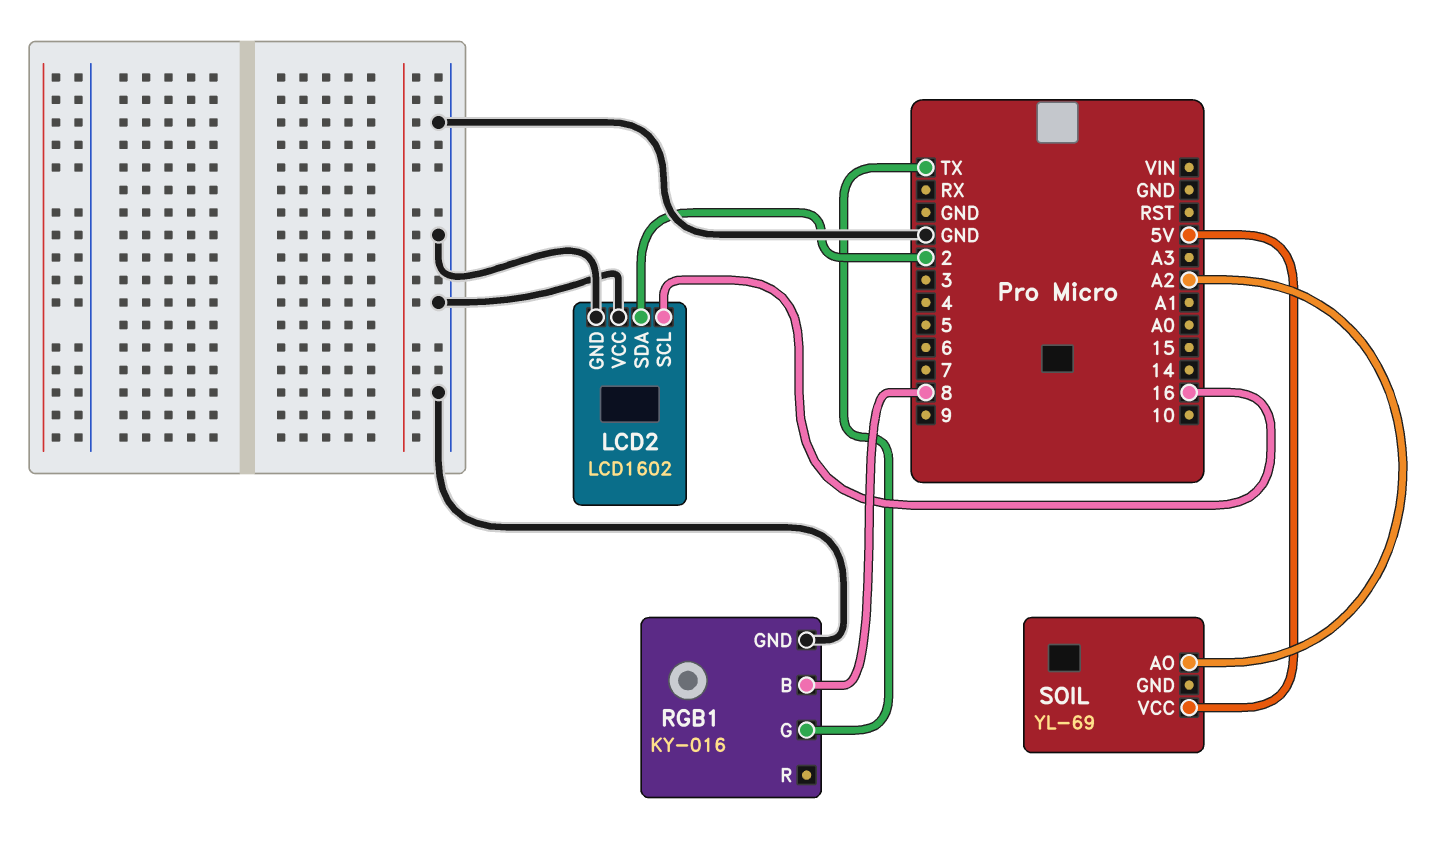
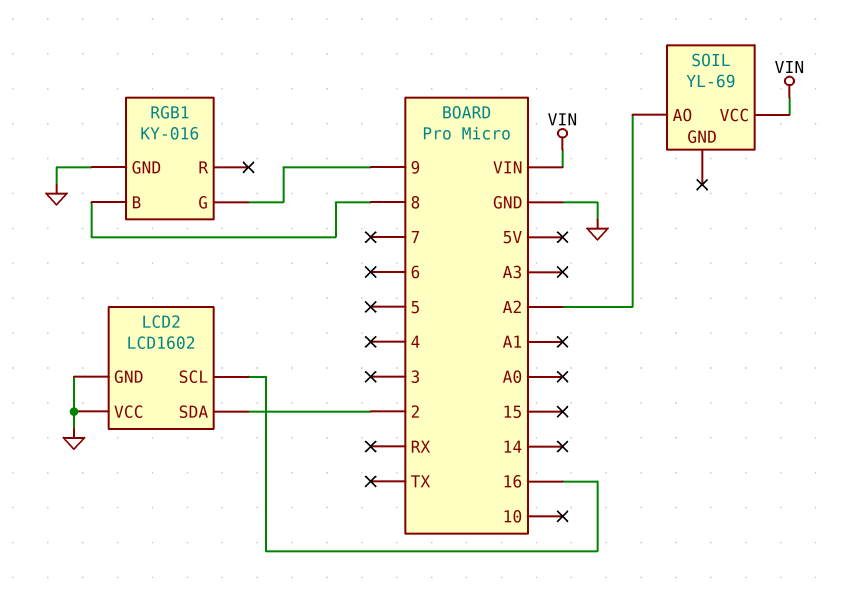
RGB1 pin G: TX -> 9
SOIL pin VCC: 5V -> VIN

